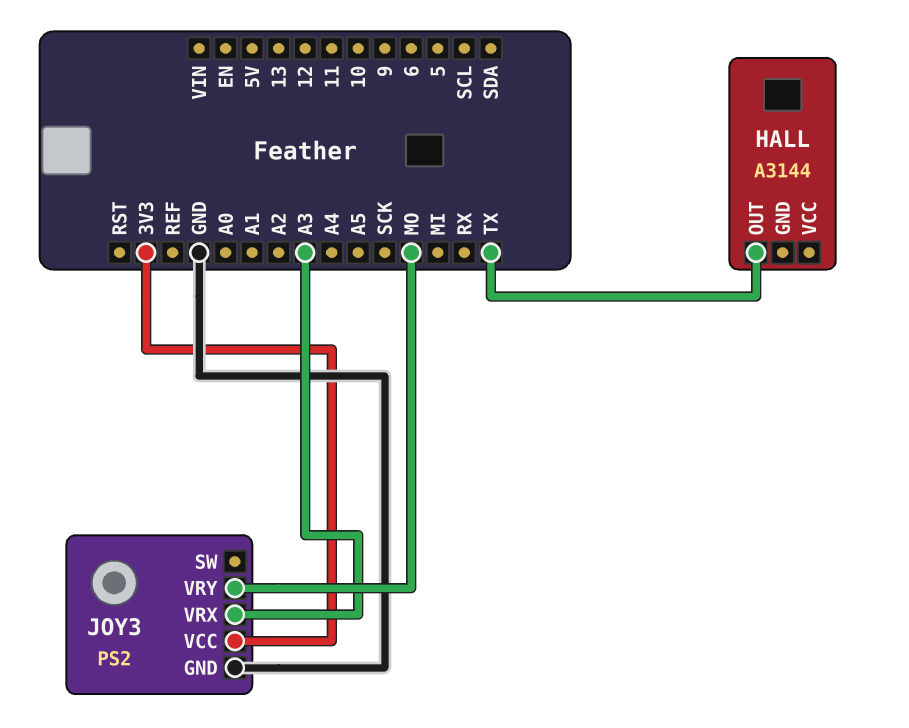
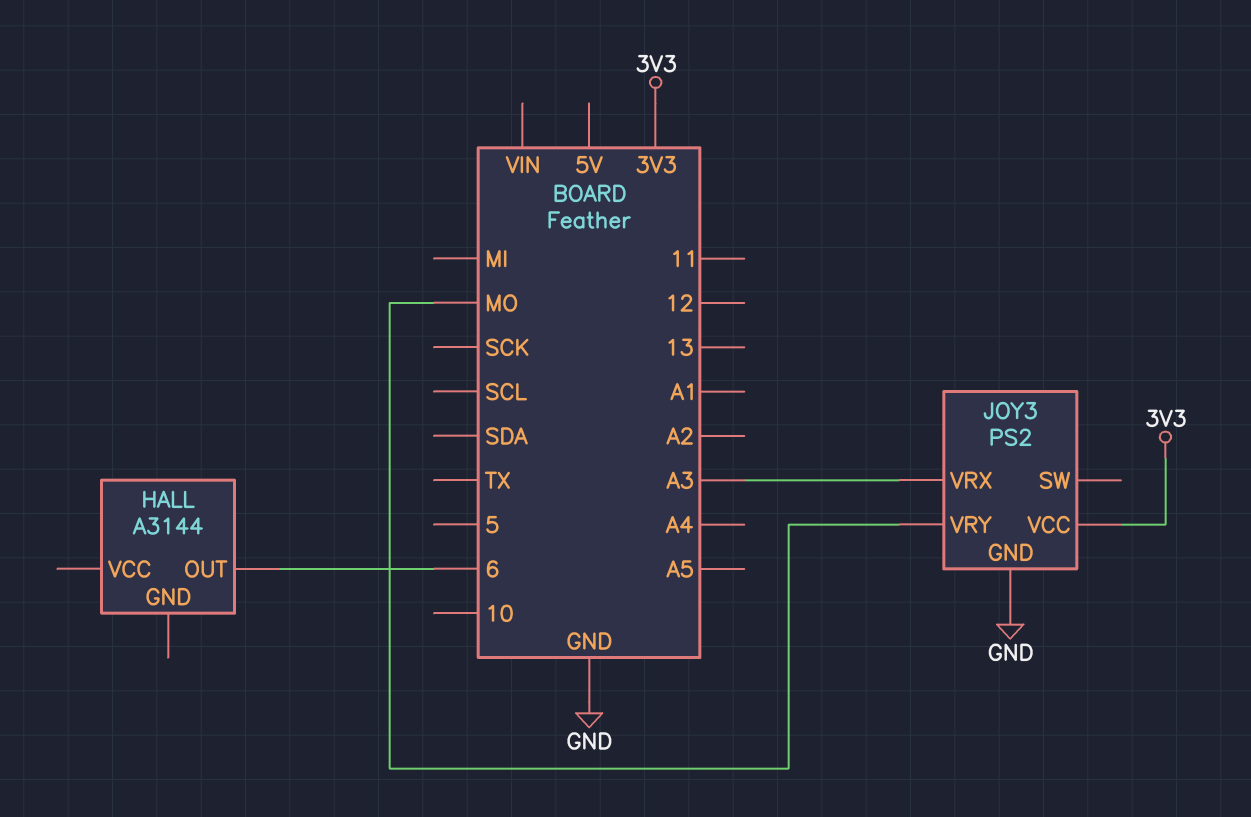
HALL pin OUT: TX -> 6

